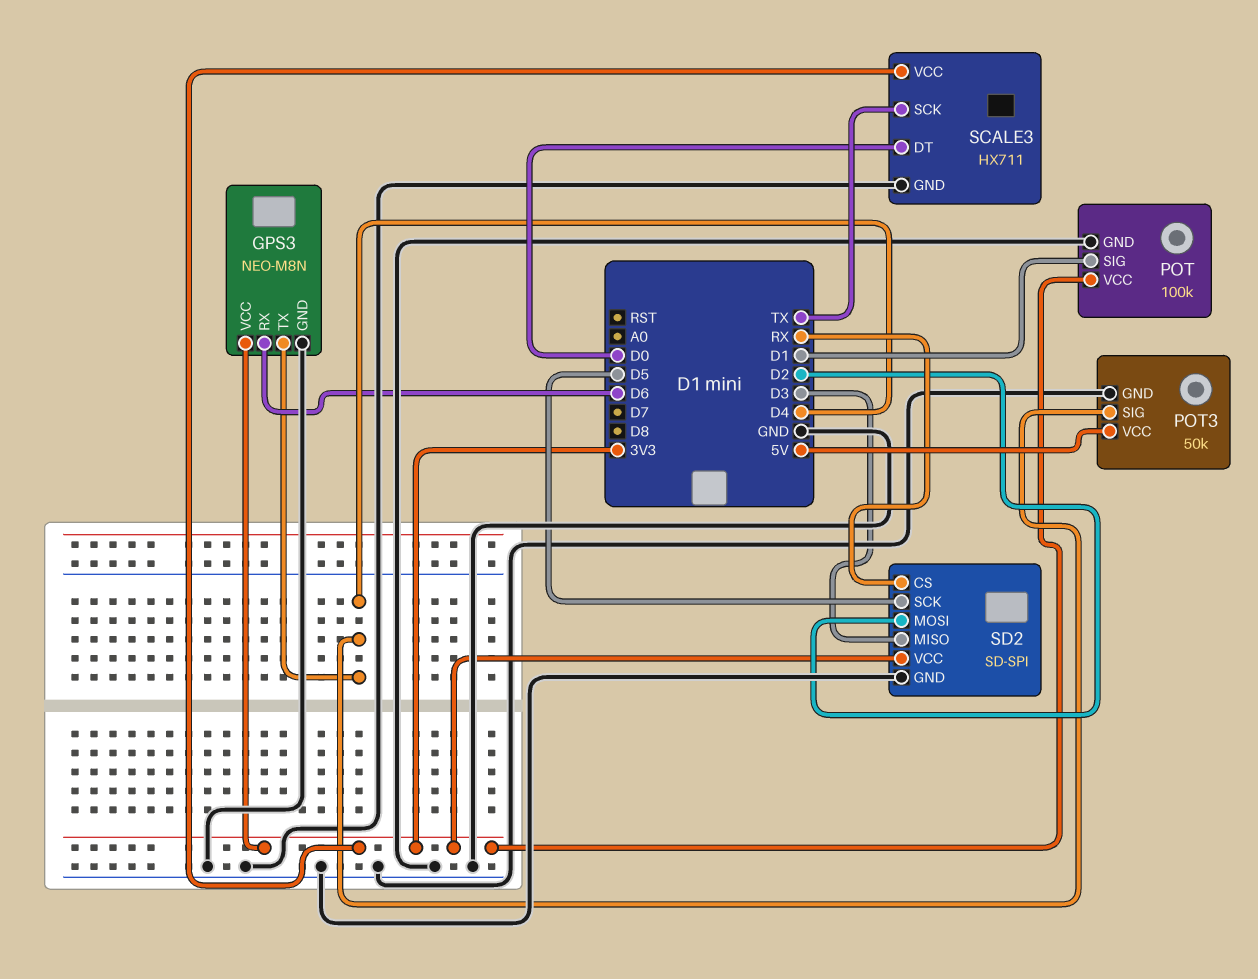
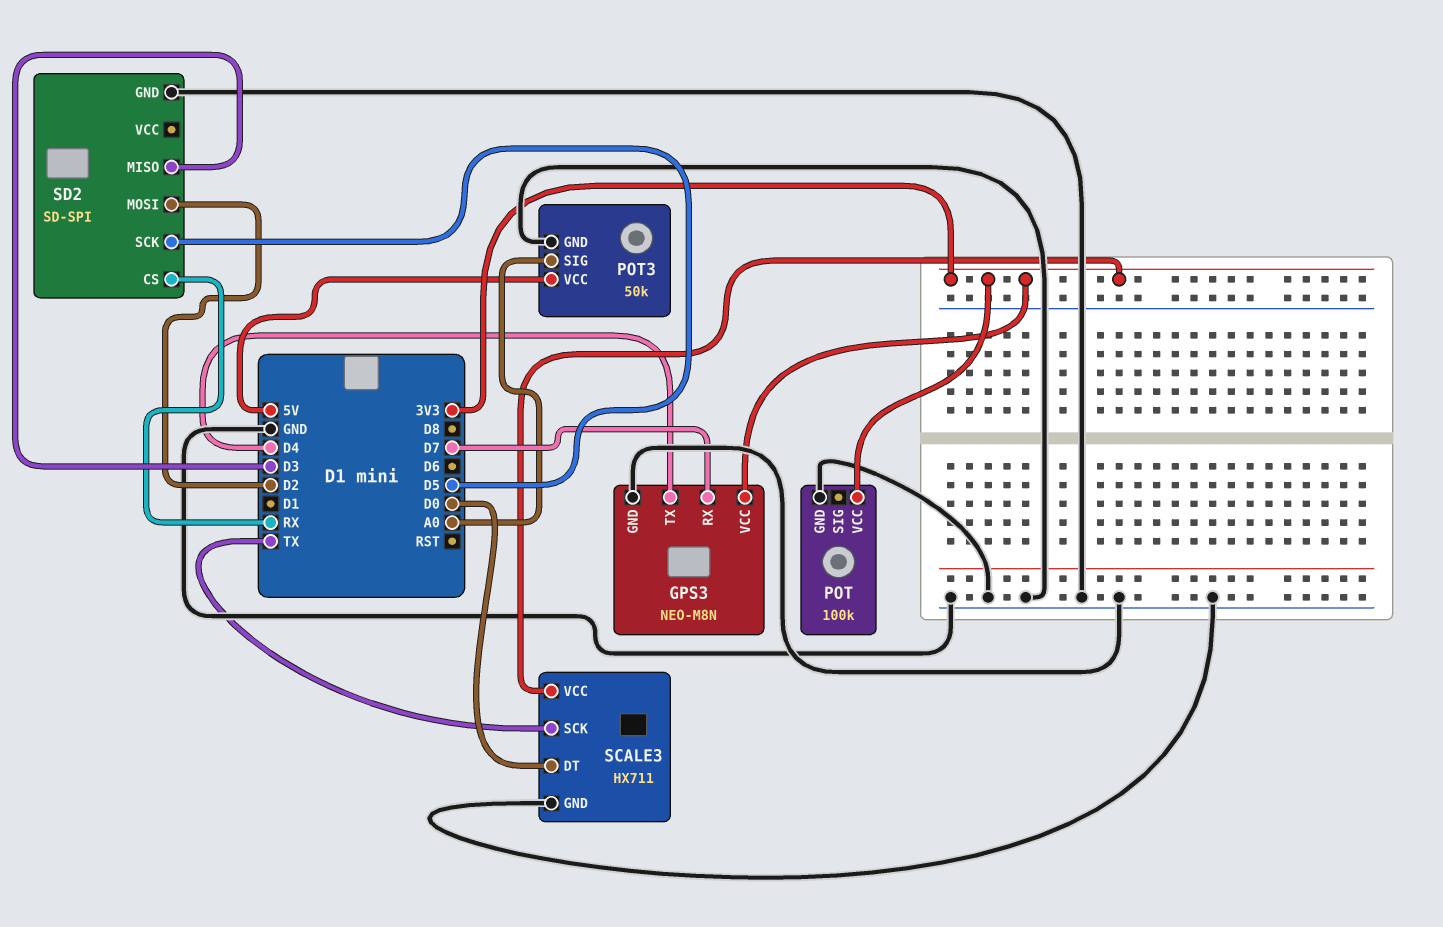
GPS3 pin RX: D6 -> D7
POT pin SIG: D1 -> none
POT3 pin SIG: D4 -> A0
SD2 pin VCC: 3V3 -> none

